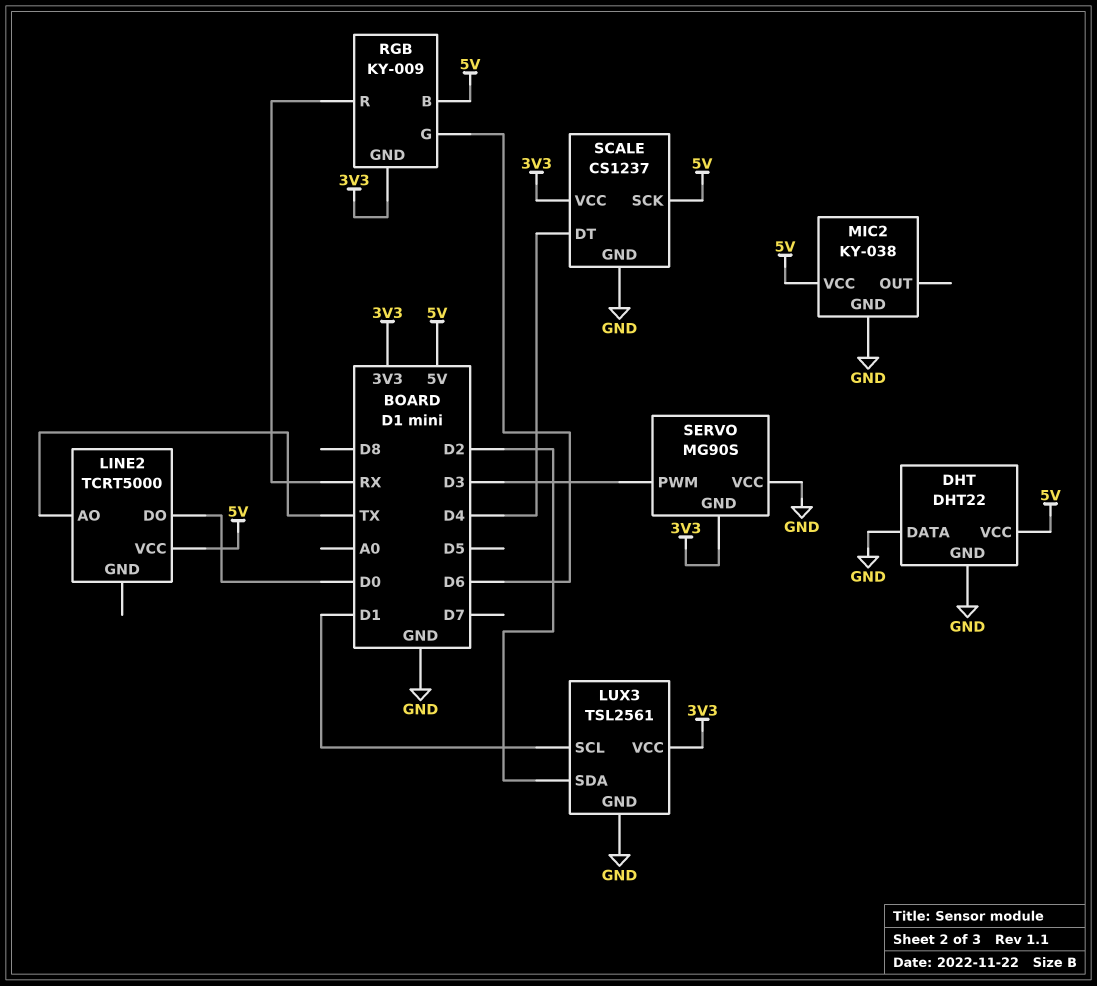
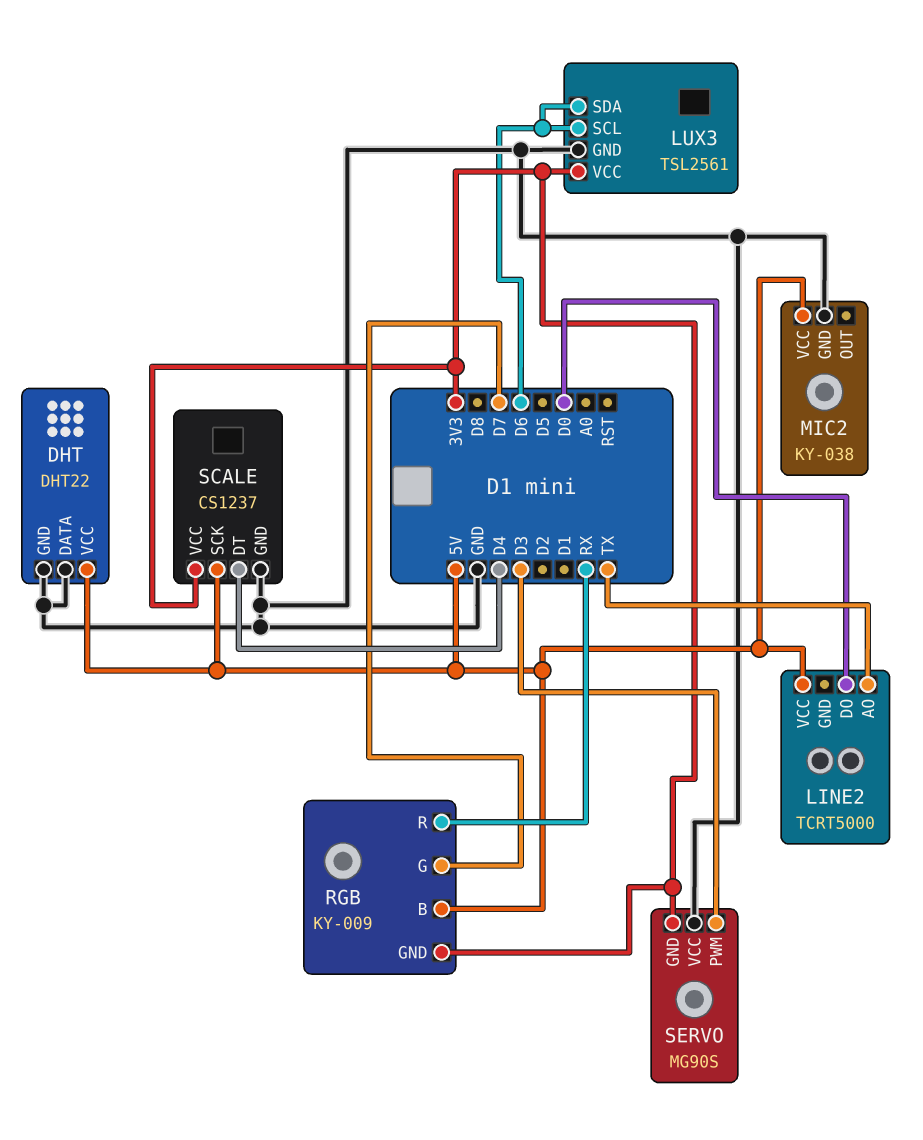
LUX3 pin SCL: D1 -> D6
LUX3 pin SDA: D2 -> D6
RGB pin G: D6 -> D7

